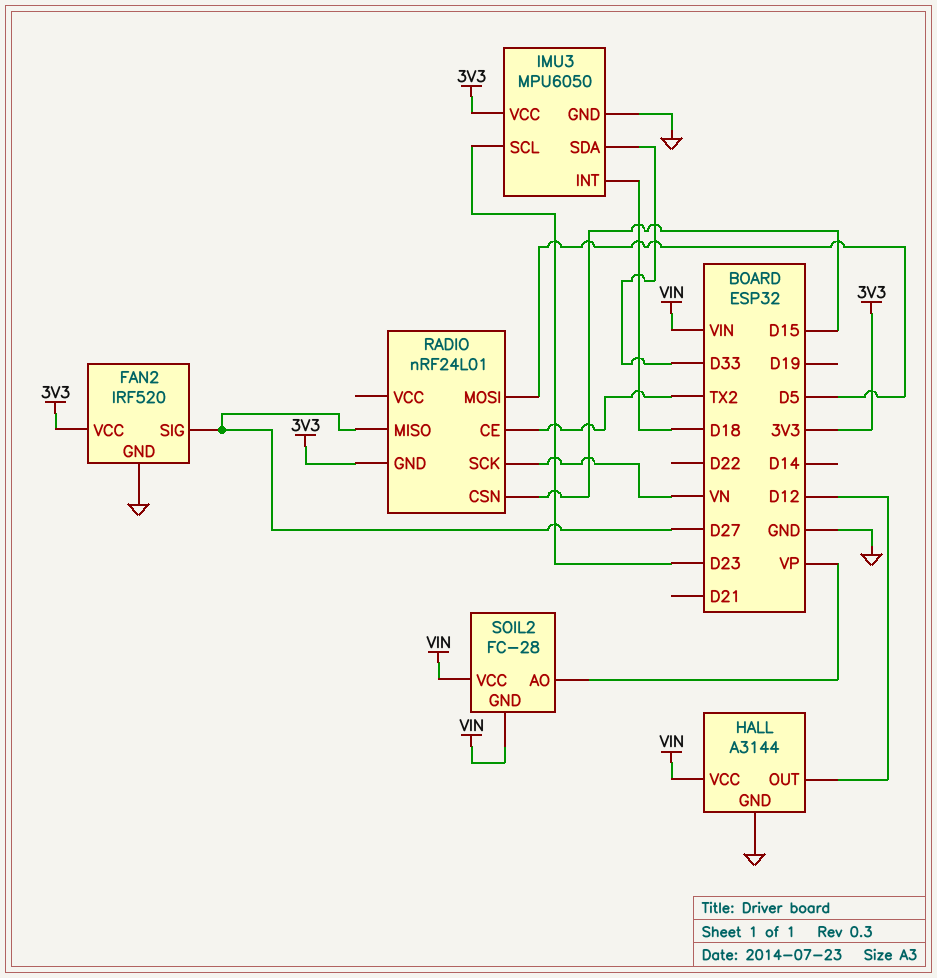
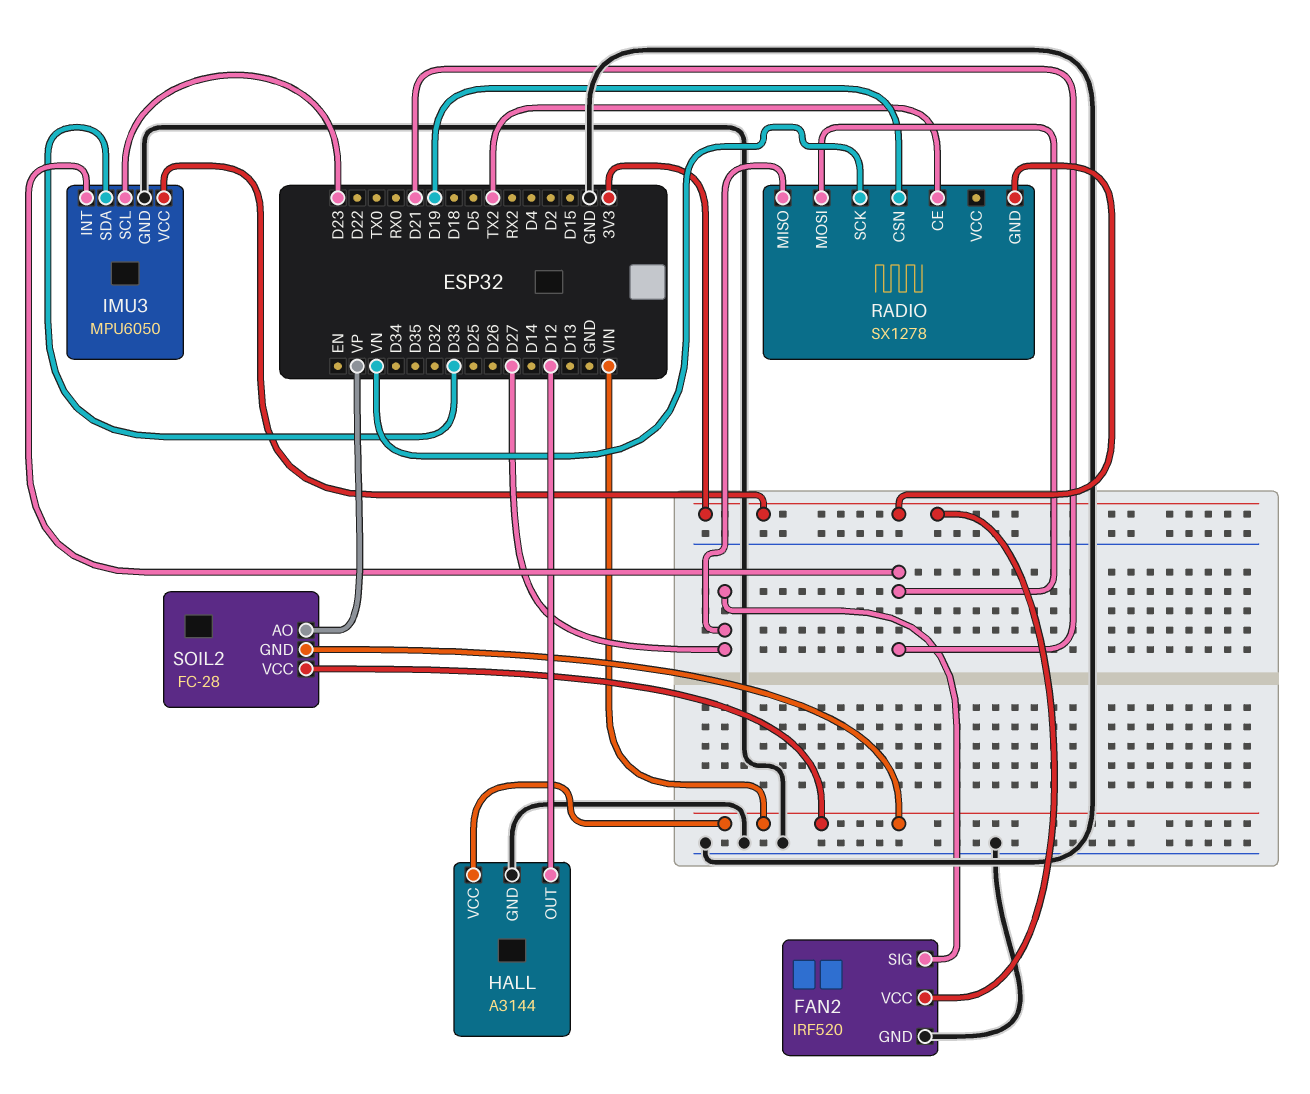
IMU3 pin INT: D18 -> D21
RADIO: nRF24L01 -> SX1278
RADIO pin CSN: D15 -> D19
RADIO pin MOSI: D5 -> D21

